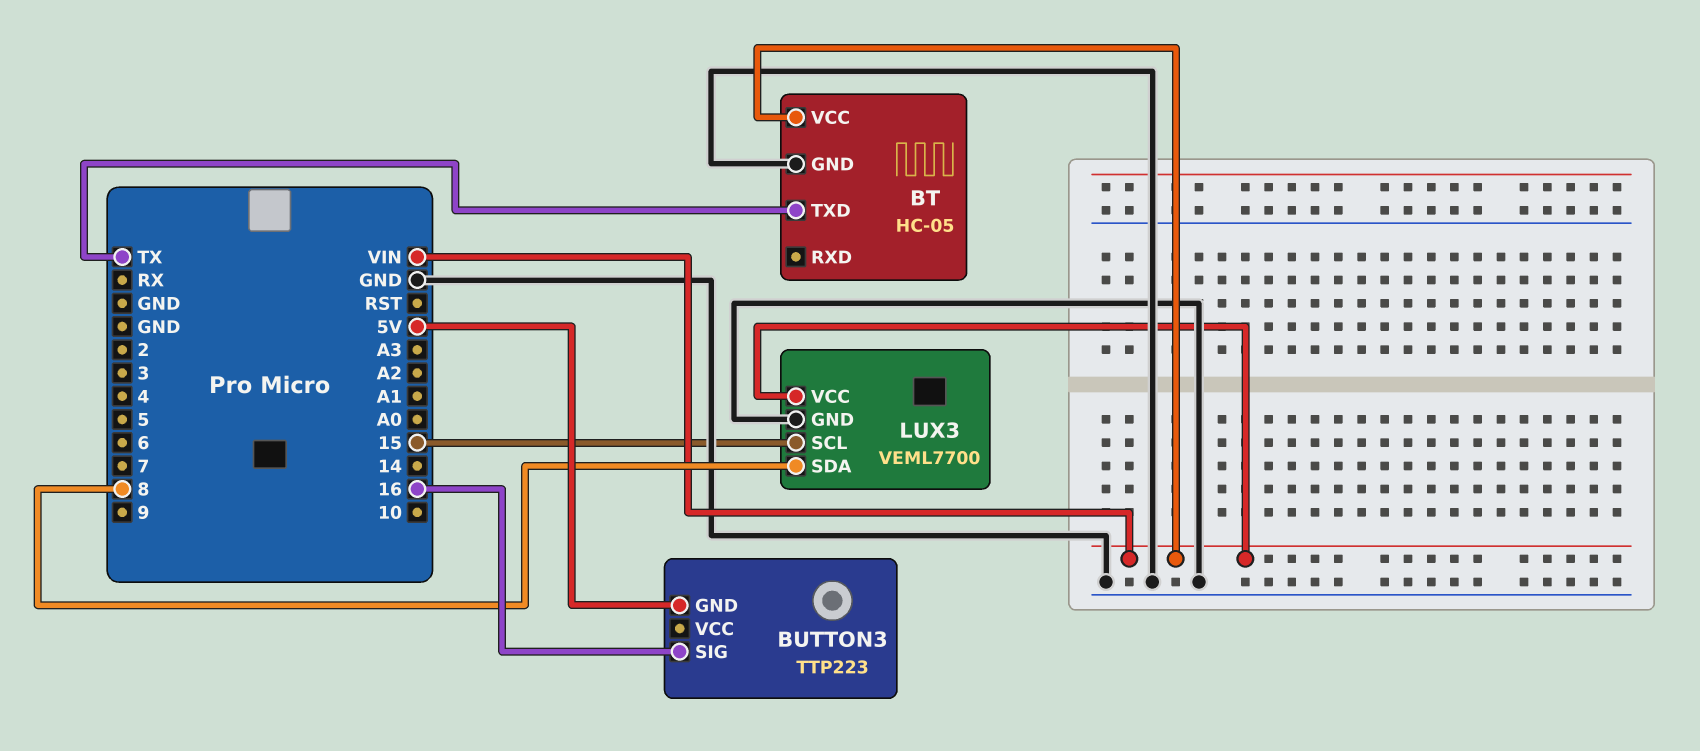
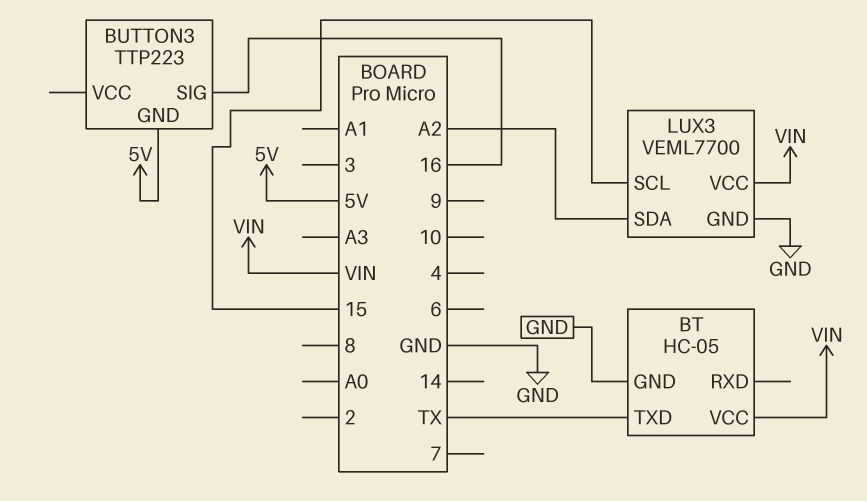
LUX3 pin SDA: 8 -> A2

